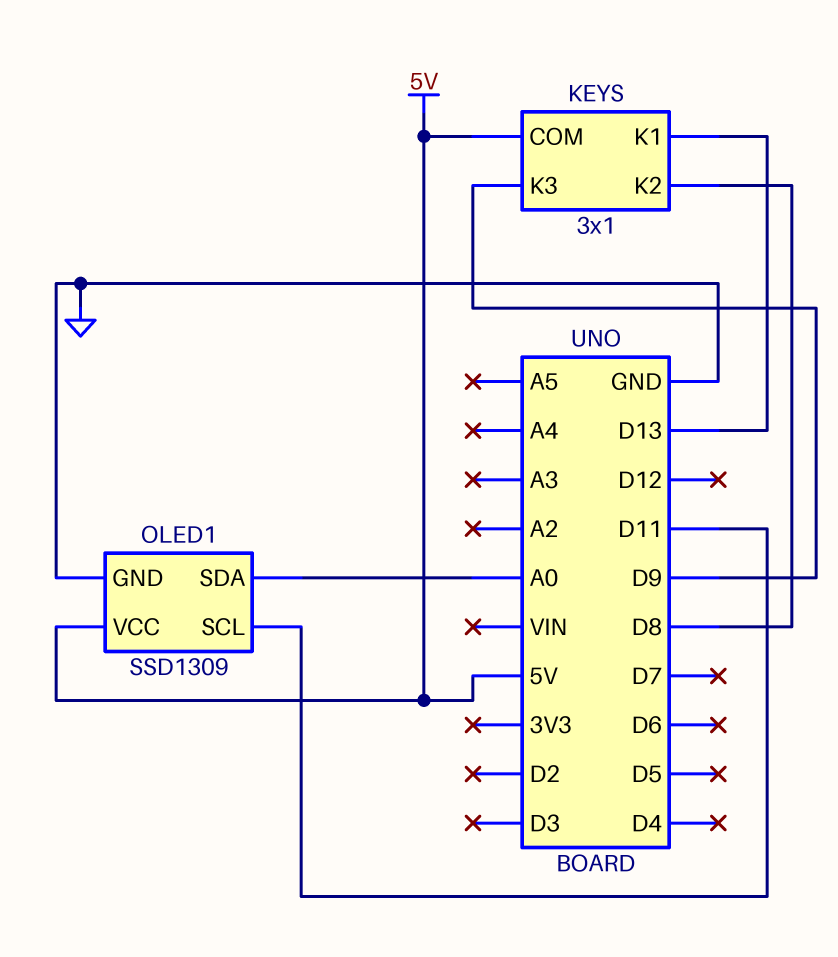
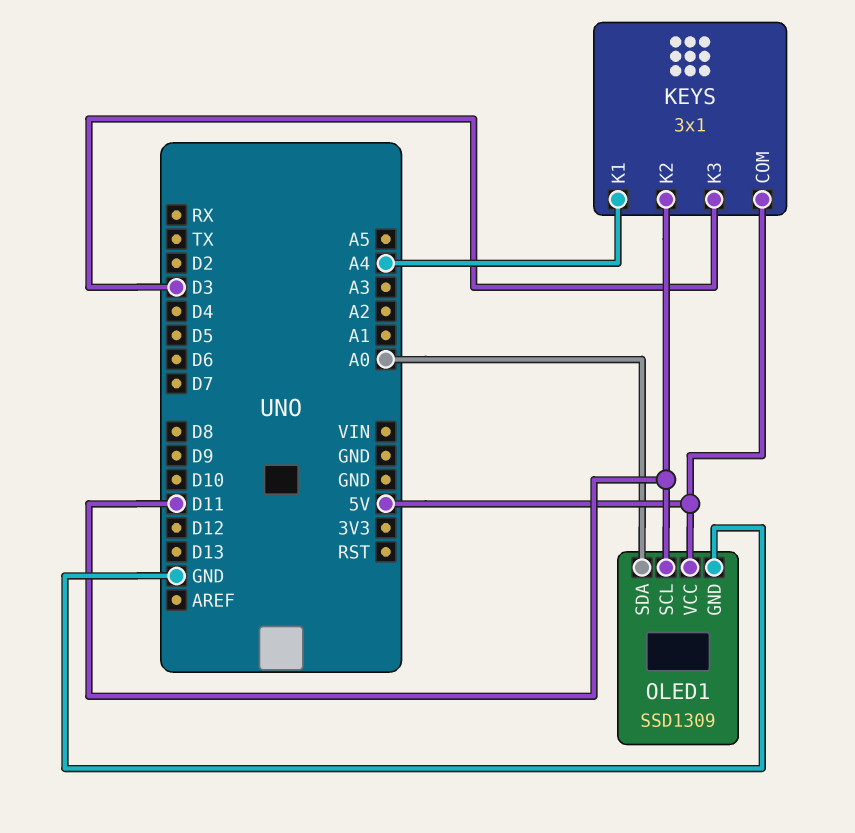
KEYS pin K1: D13 -> A4
KEYS pin K2: D8 -> D11
KEYS pin K3: D9 -> D3

